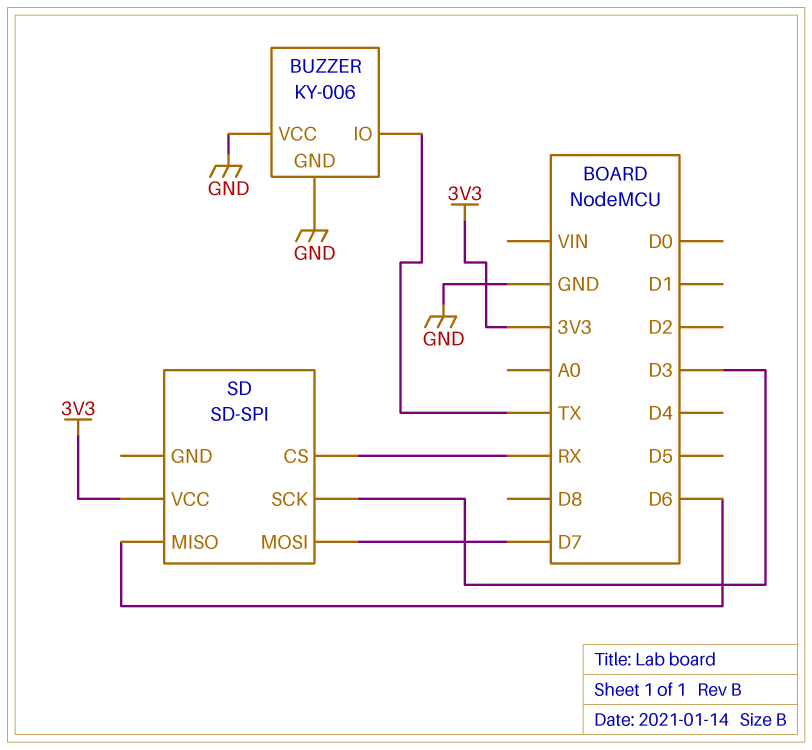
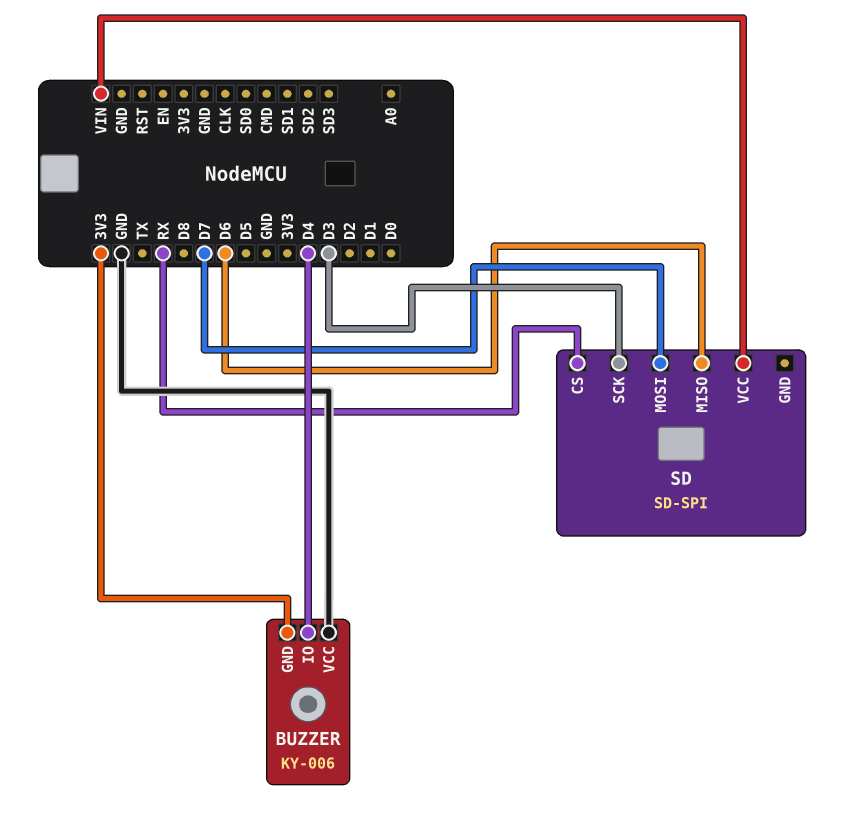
BUZZER pin GND: GND -> 3V3
BUZZER pin IO: TX -> D4
SD pin VCC: 3V3 -> VIN

